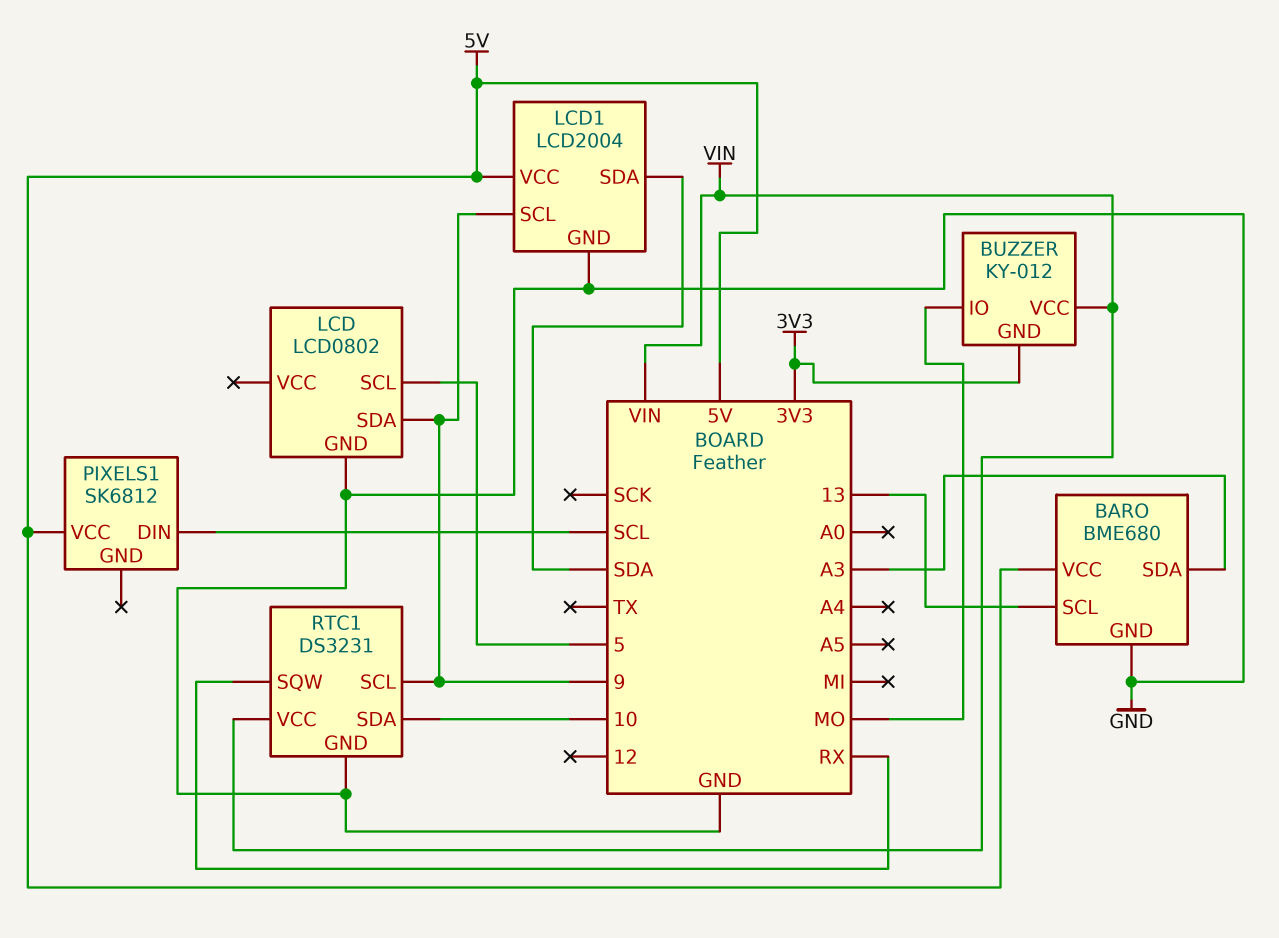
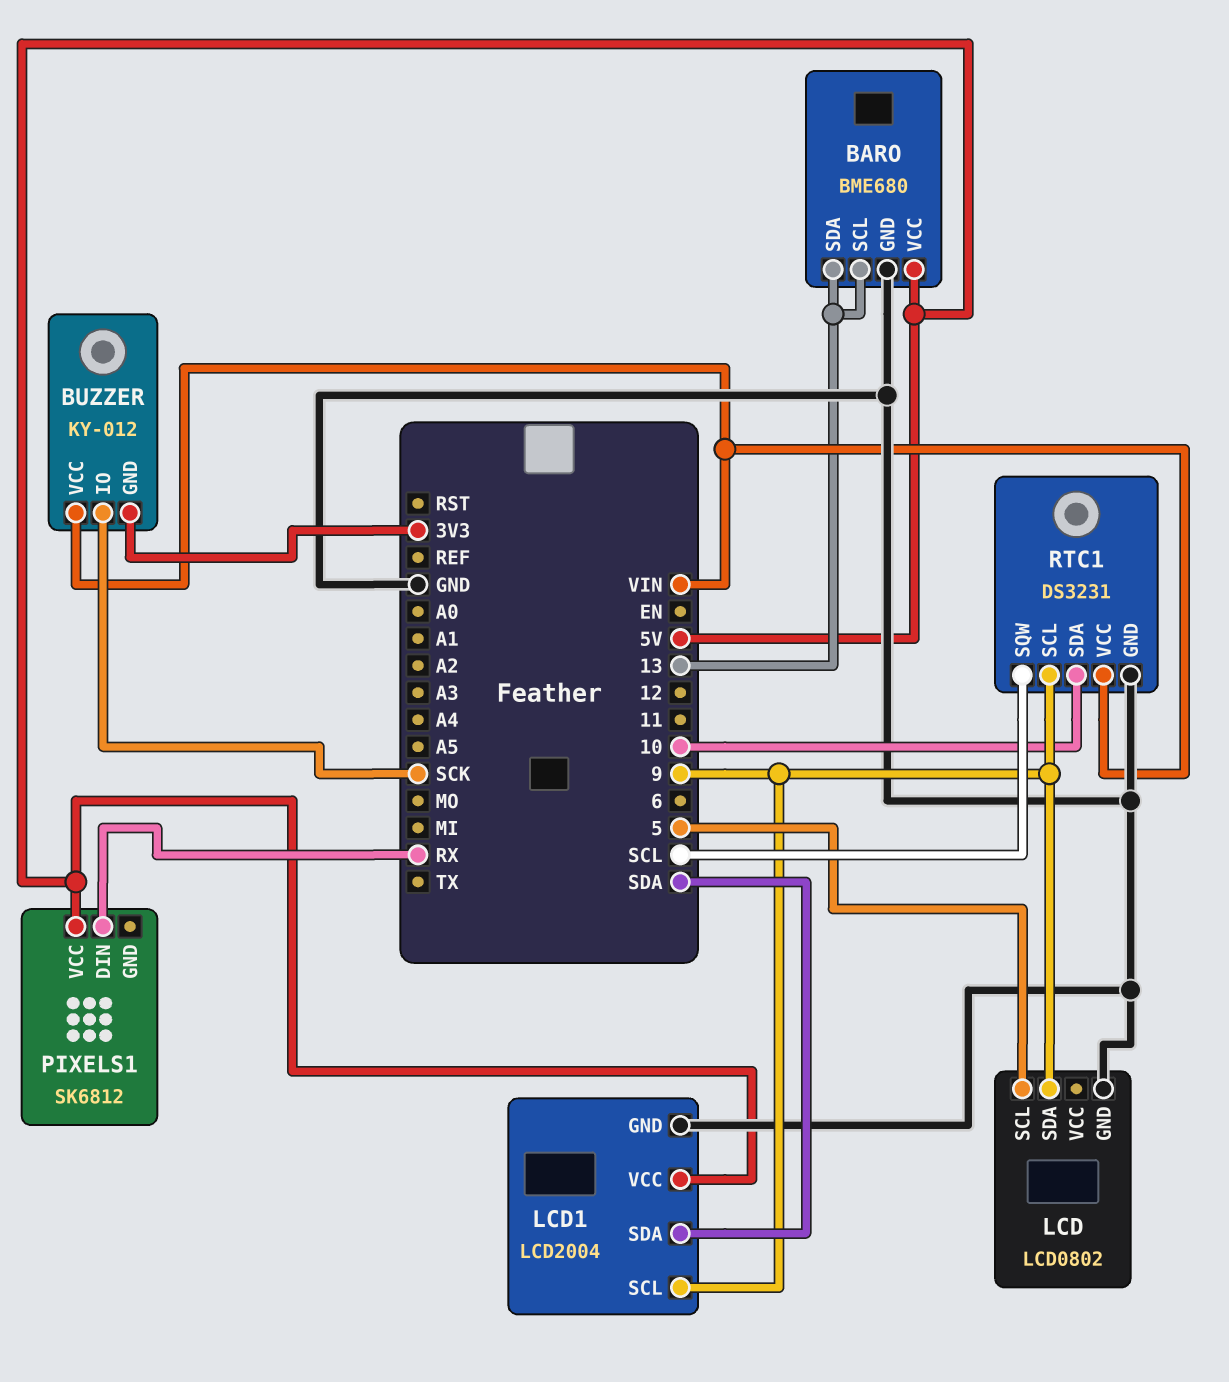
BARO pin SDA: A3 -> 13
BUZZER pin IO: MO -> SCK
PIXELS1 pin DIN: SCL -> RX
RTC1 pin SQW: RX -> SCL

